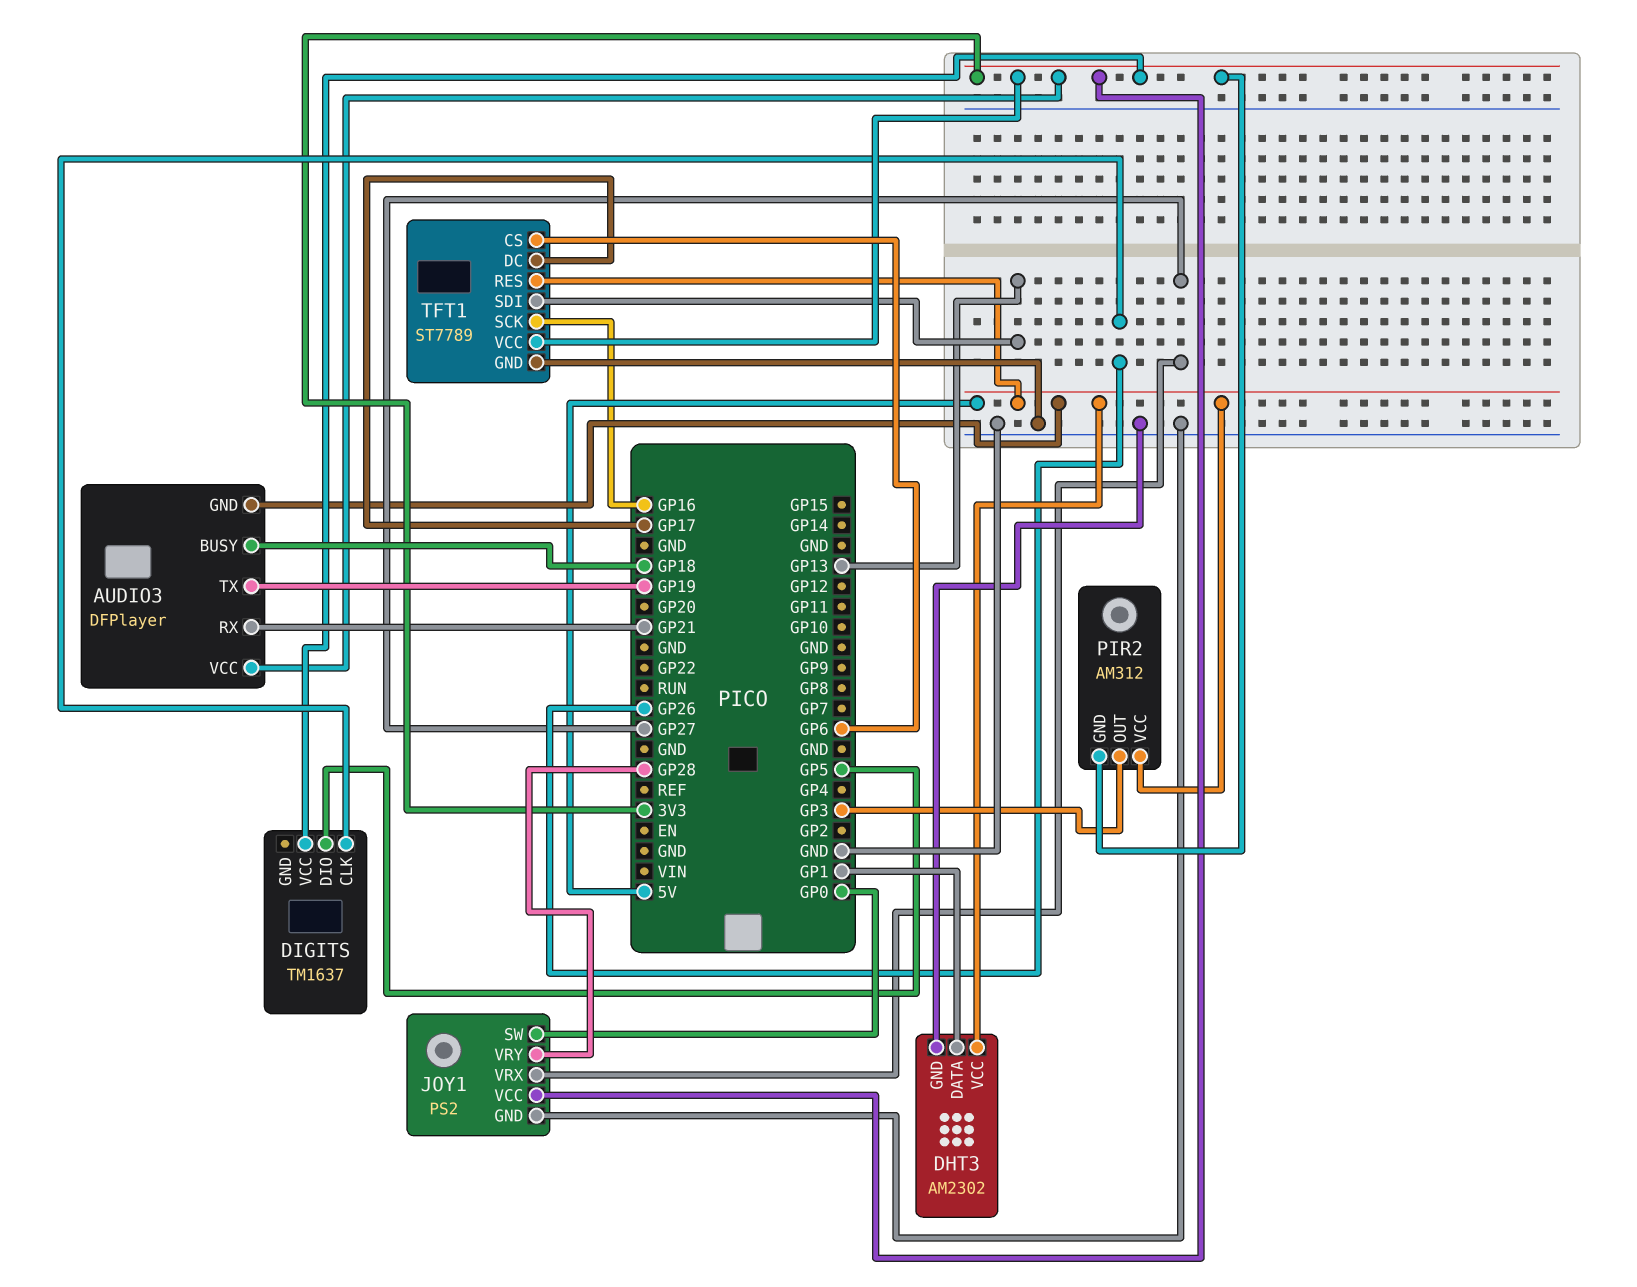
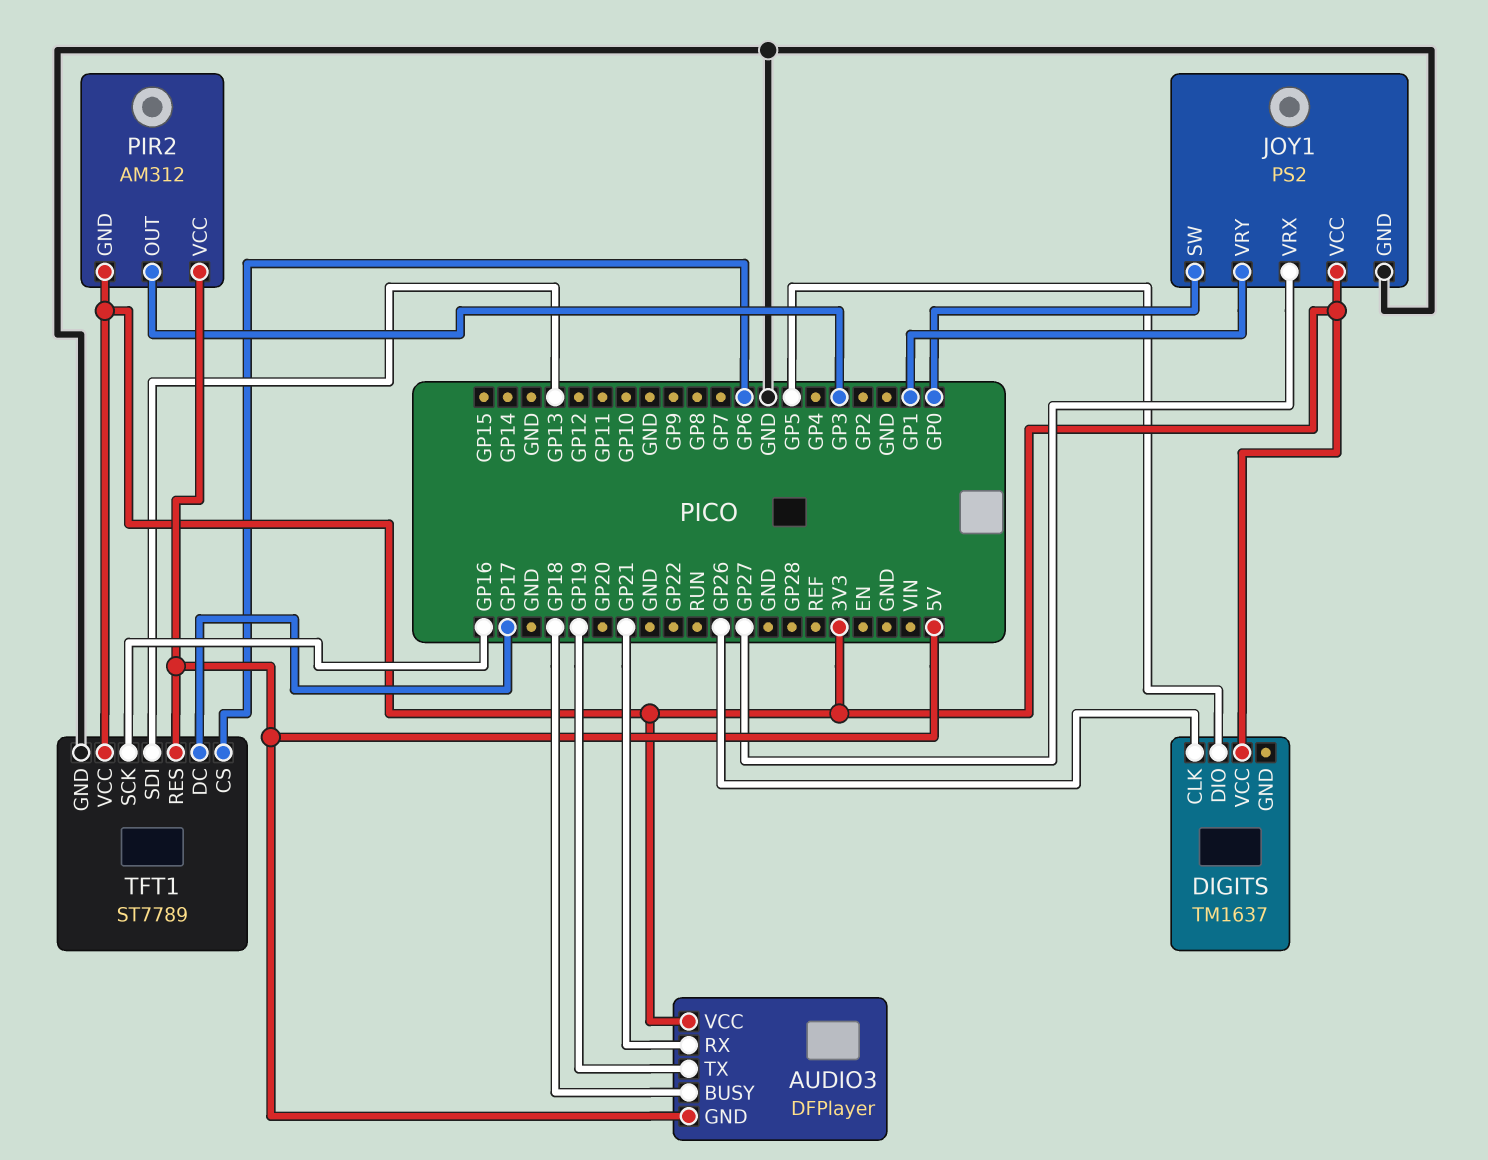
DHT3: AM2302 -> none
DHT3 pin DATA: GP1 -> none
DHT3 pin GND: GND -> none
DHT3 pin VCC: 5V -> none
JOY1 pin VRY: GP28 -> GP1

